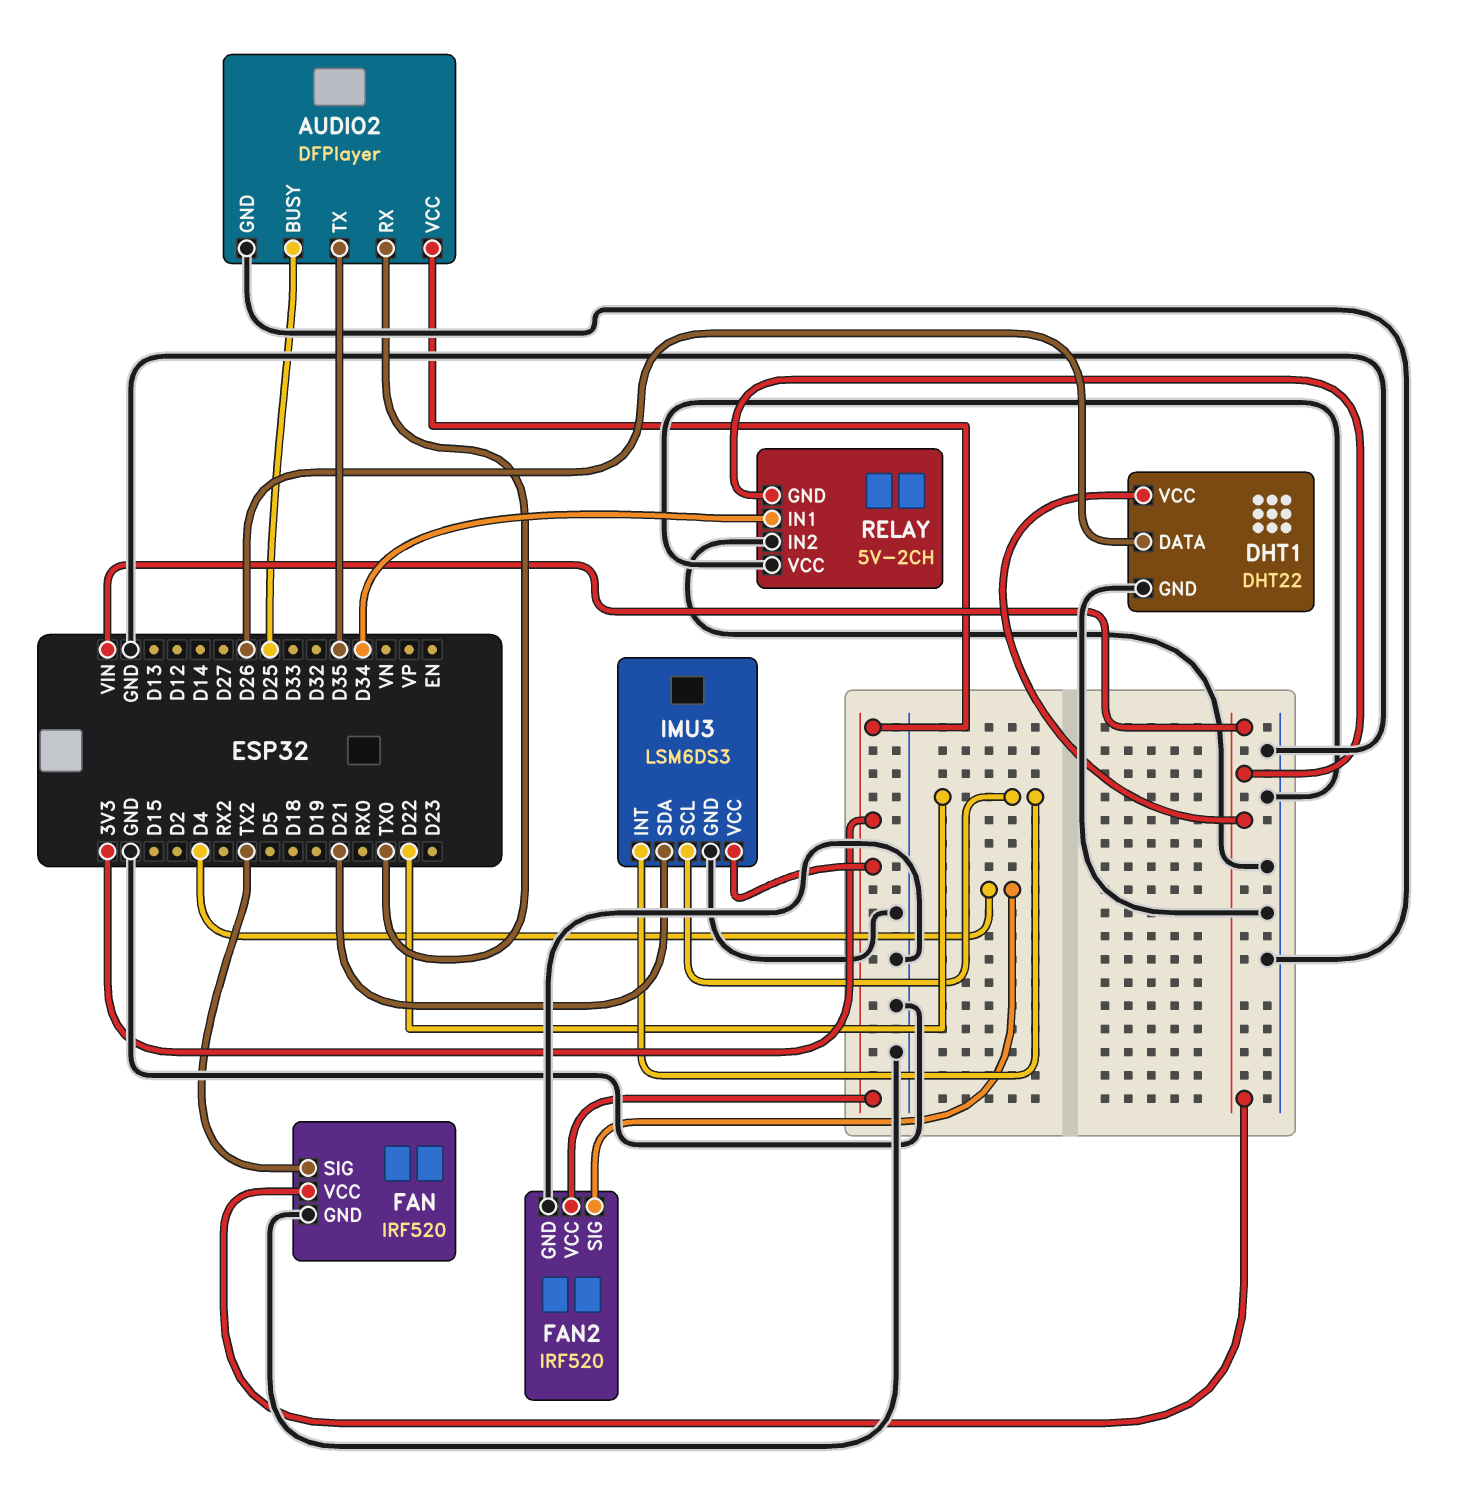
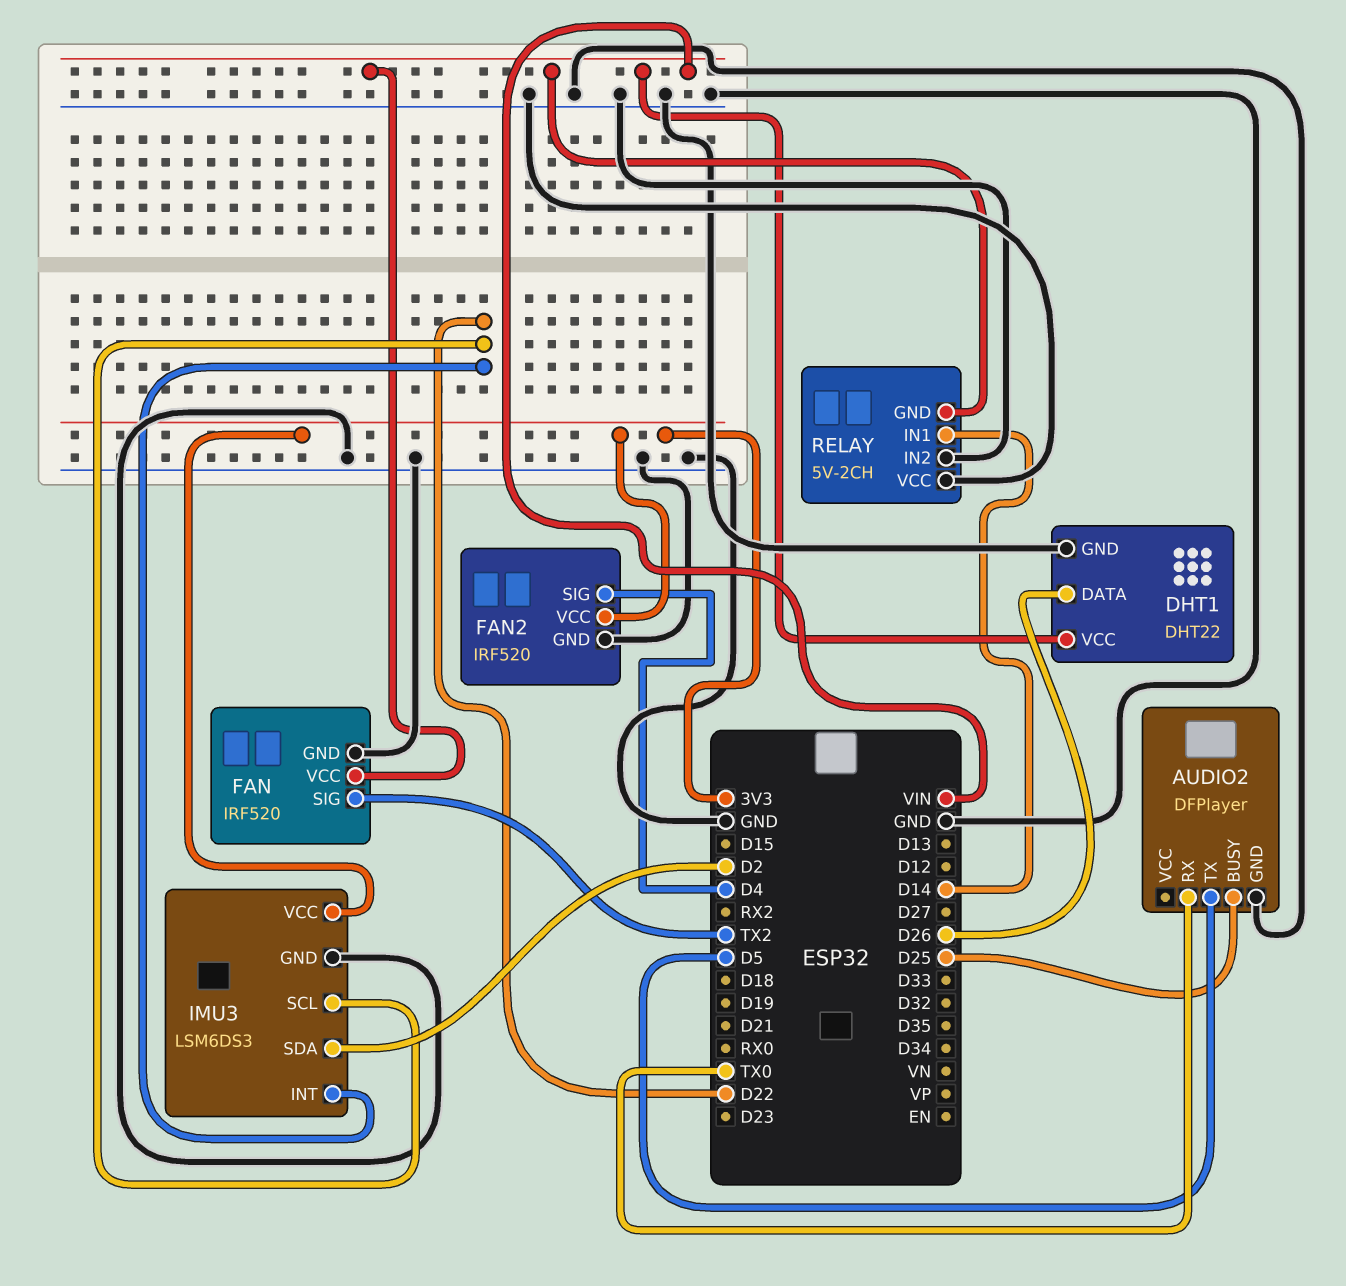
AUDIO2 pin TX: D35 -> D5
AUDIO2 pin VCC: 3V3 -> none
IMU3 pin SDA: D21 -> D2
RELAY pin IN1: D34 -> D14

